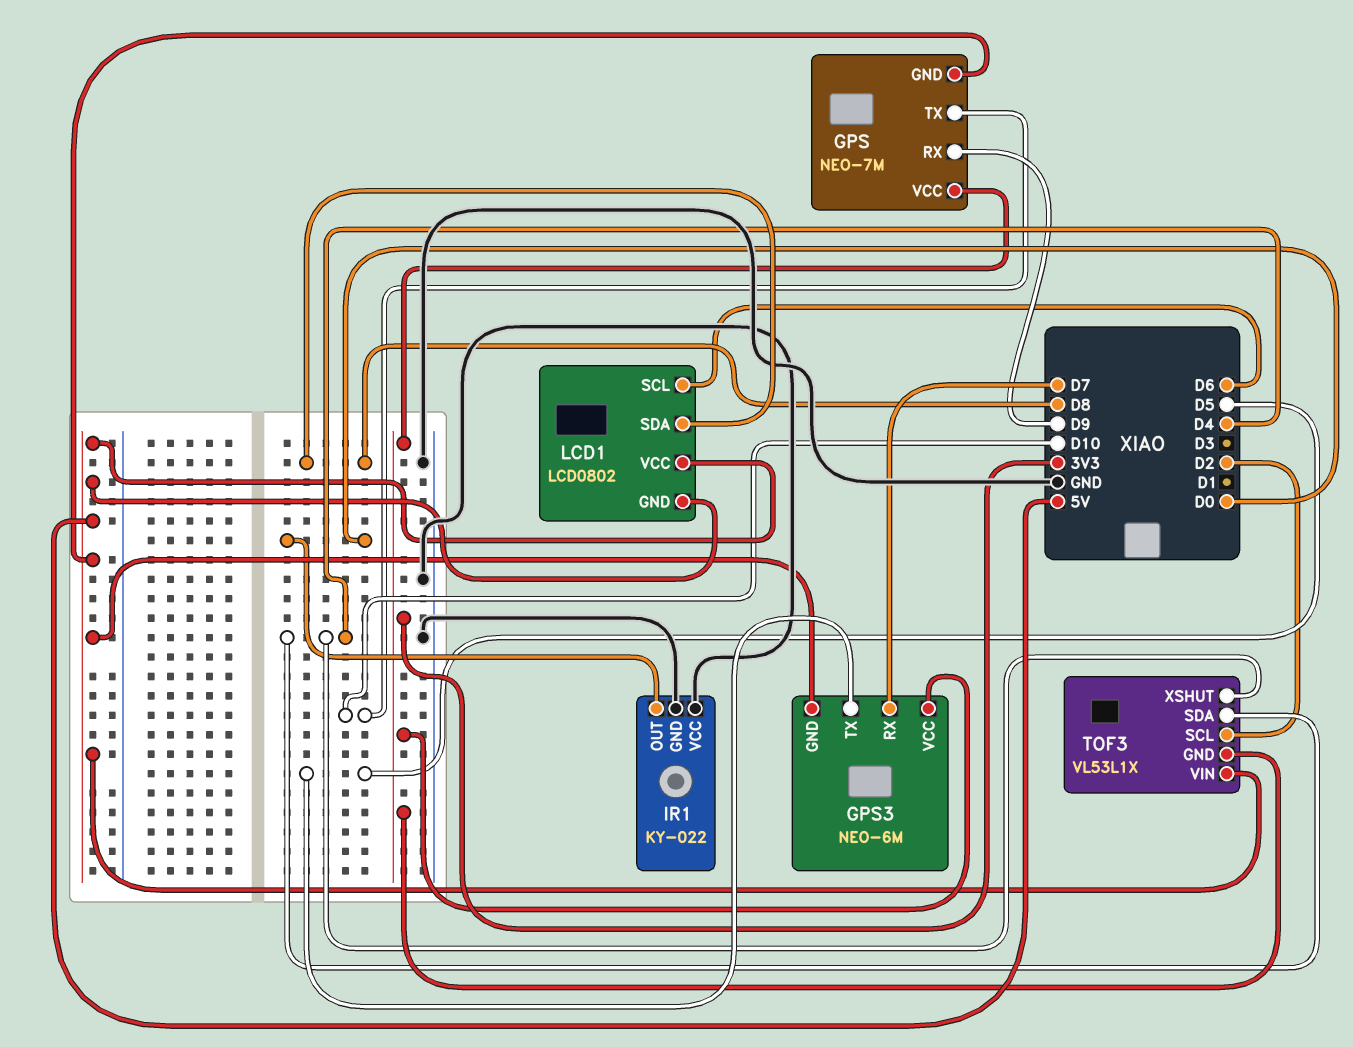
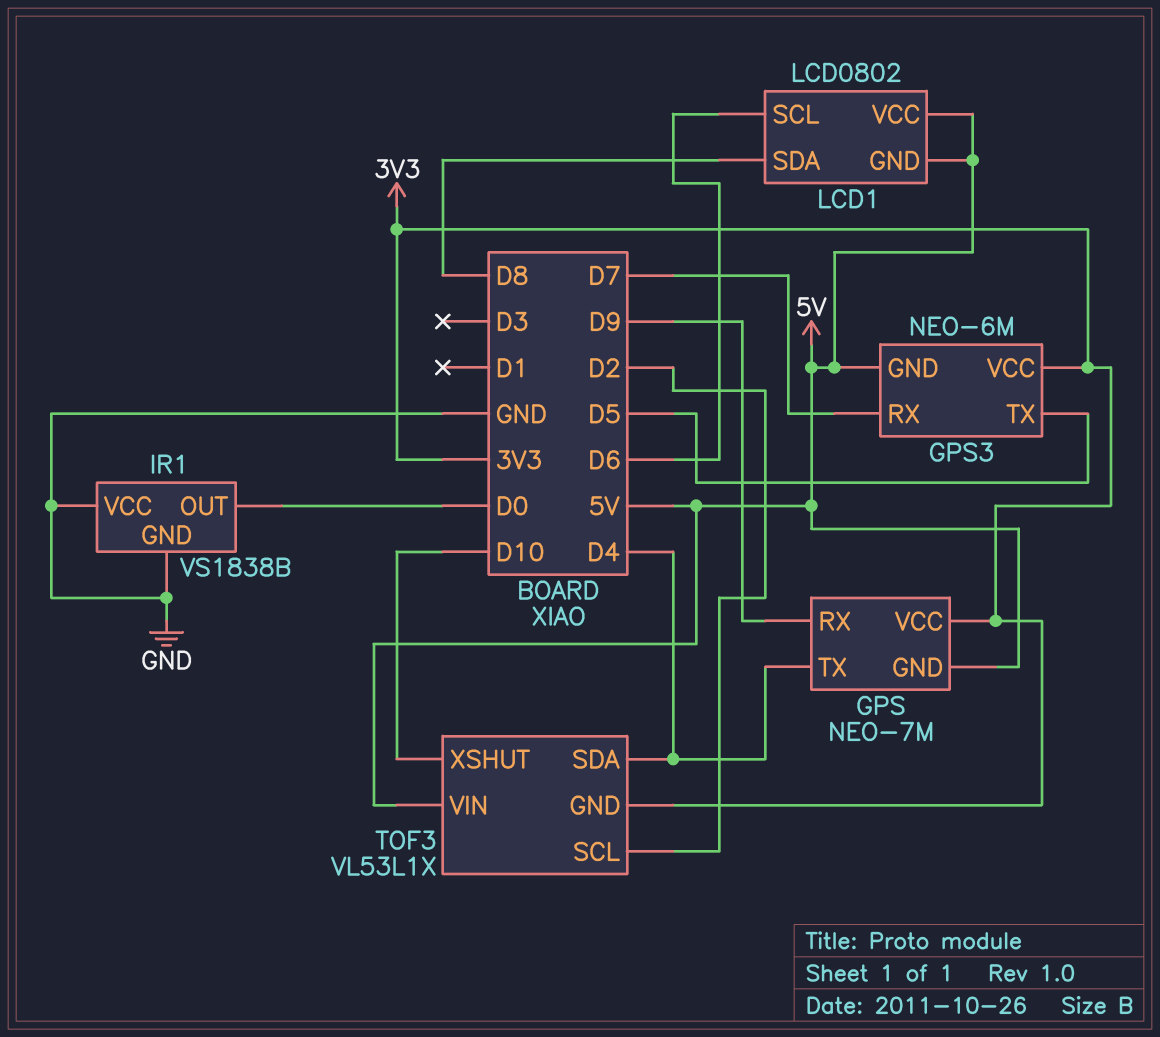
GPS pin TX: D10 -> D4
IR1: KY-022 -> VS1838B
TOF3 pin XSHUT: D4 -> D10

